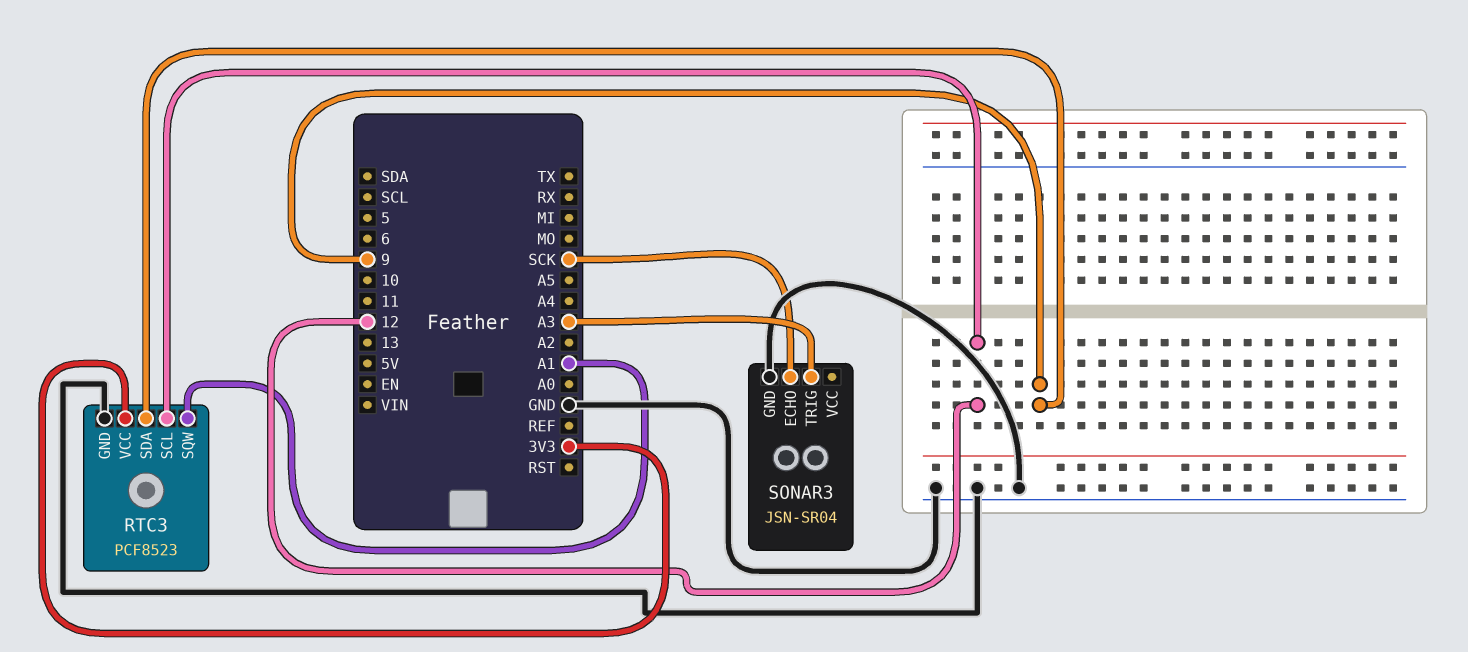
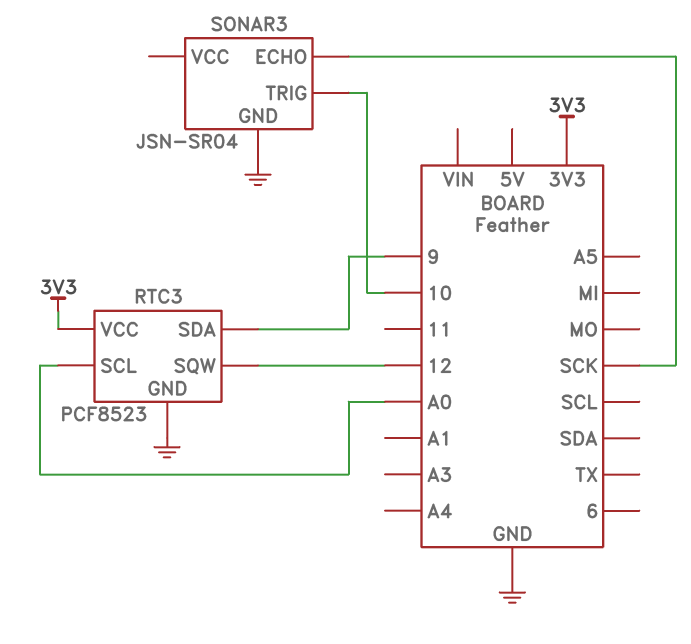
RTC3 pin SCL: 12 -> A0
RTC3 pin SQW: A1 -> 12
SONAR3 pin TRIG: A3 -> 10

